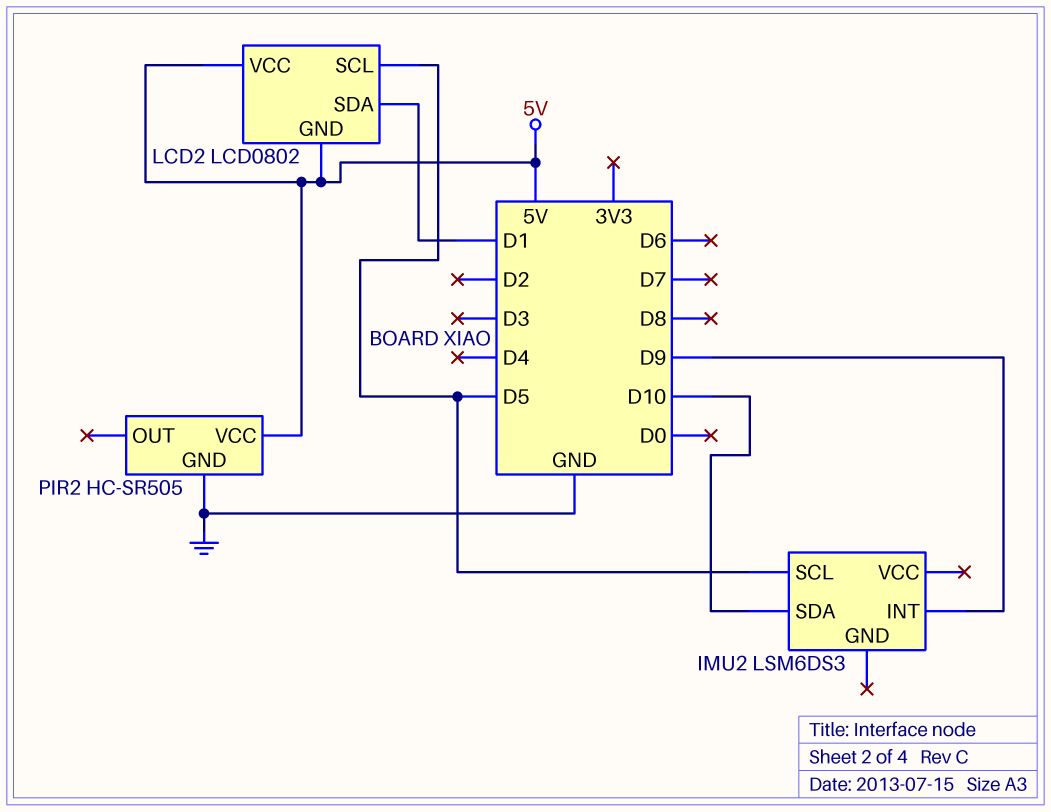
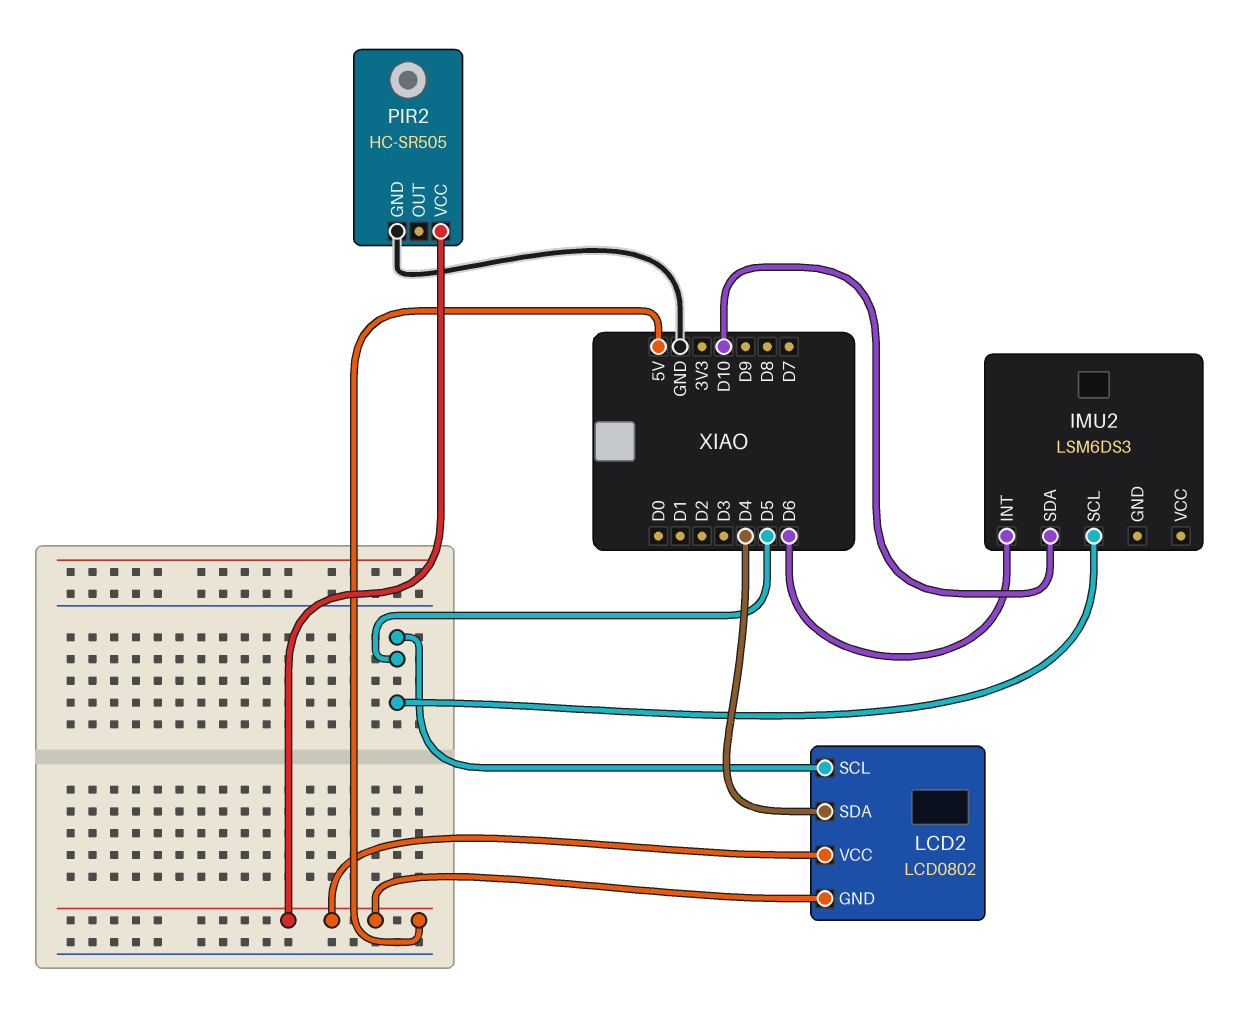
IMU2 pin INT: D9 -> D6
LCD2 pin SDA: D1 -> D4

